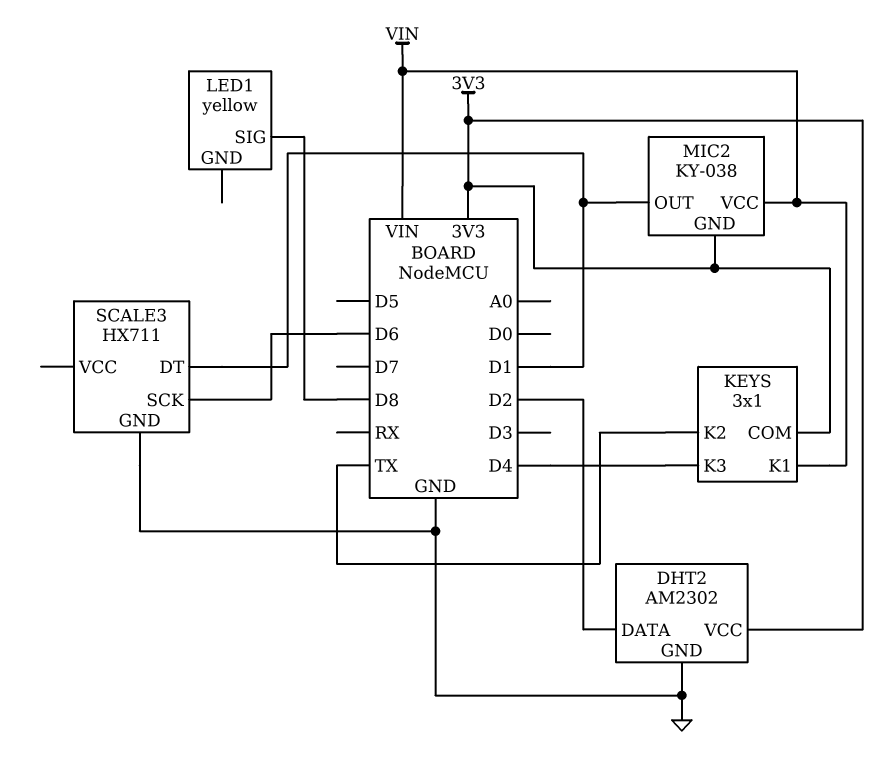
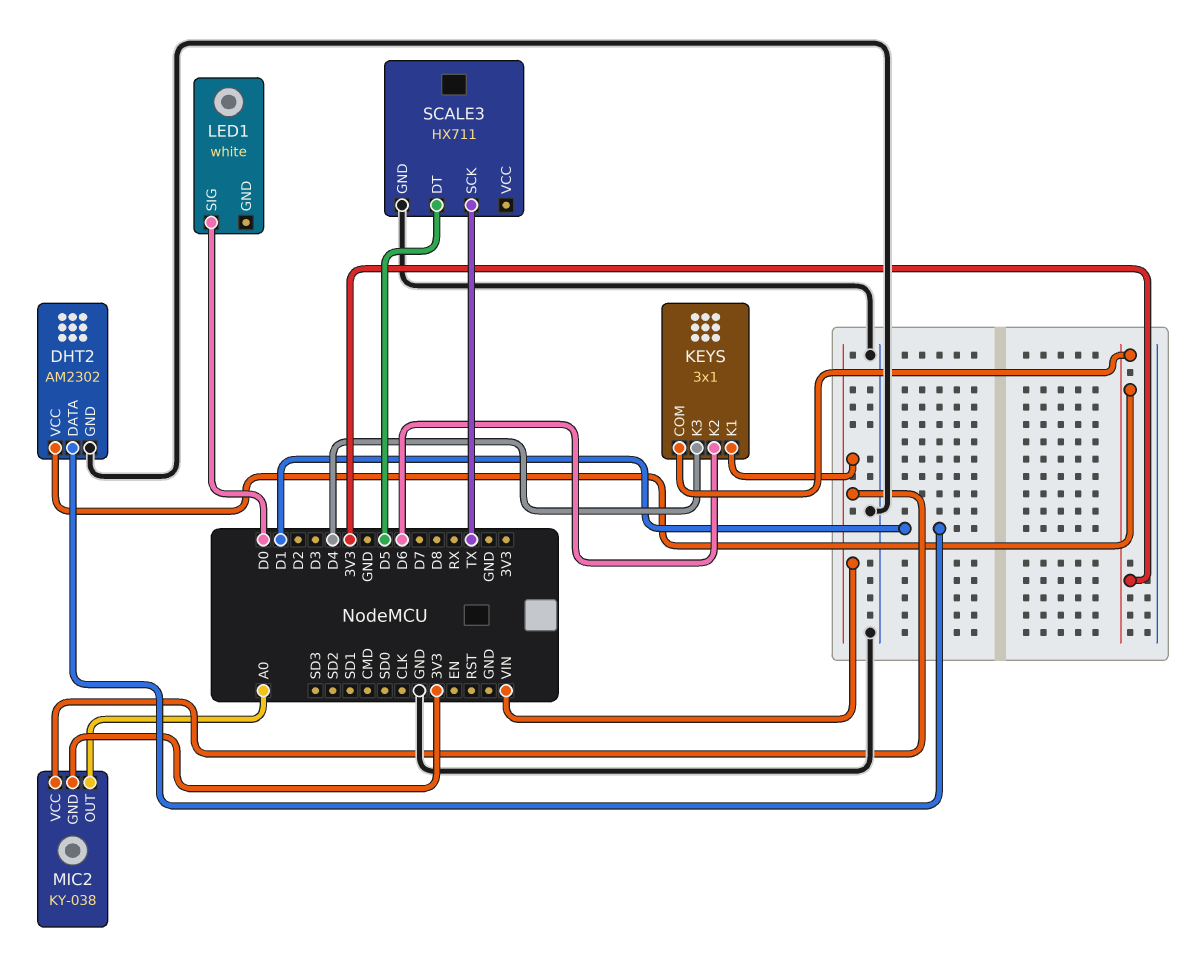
DHT2 pin DATA: D2 -> D1
KEYS pin K2: TX -> D6
LED1: yellow -> white
LED1 pin SIG: D8 -> D0
MIC2 pin OUT: D1 -> A0
SCALE3 pin DT: D1 -> D5
SCALE3 pin SCK: D6 -> TX

